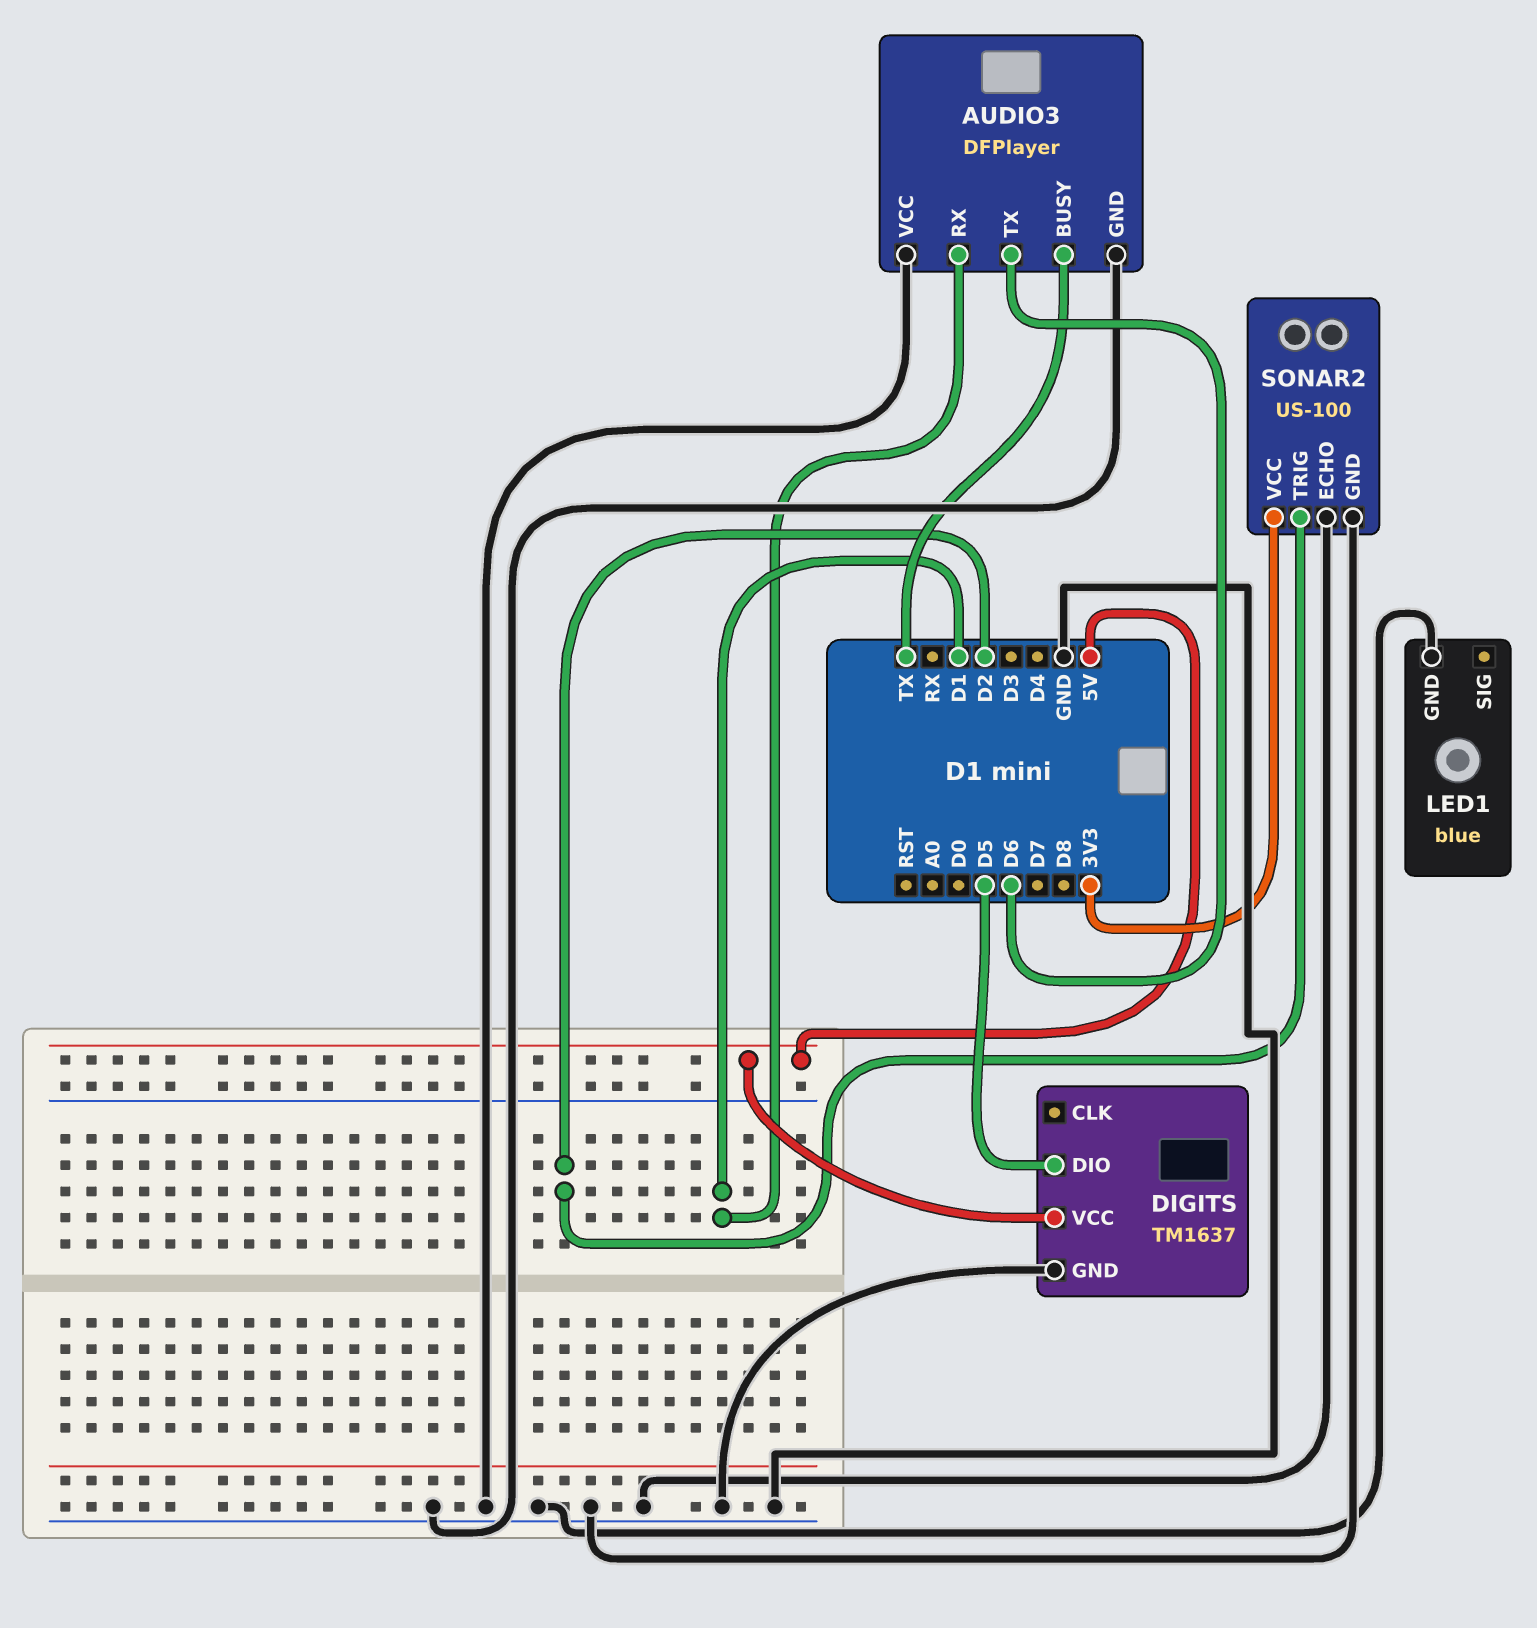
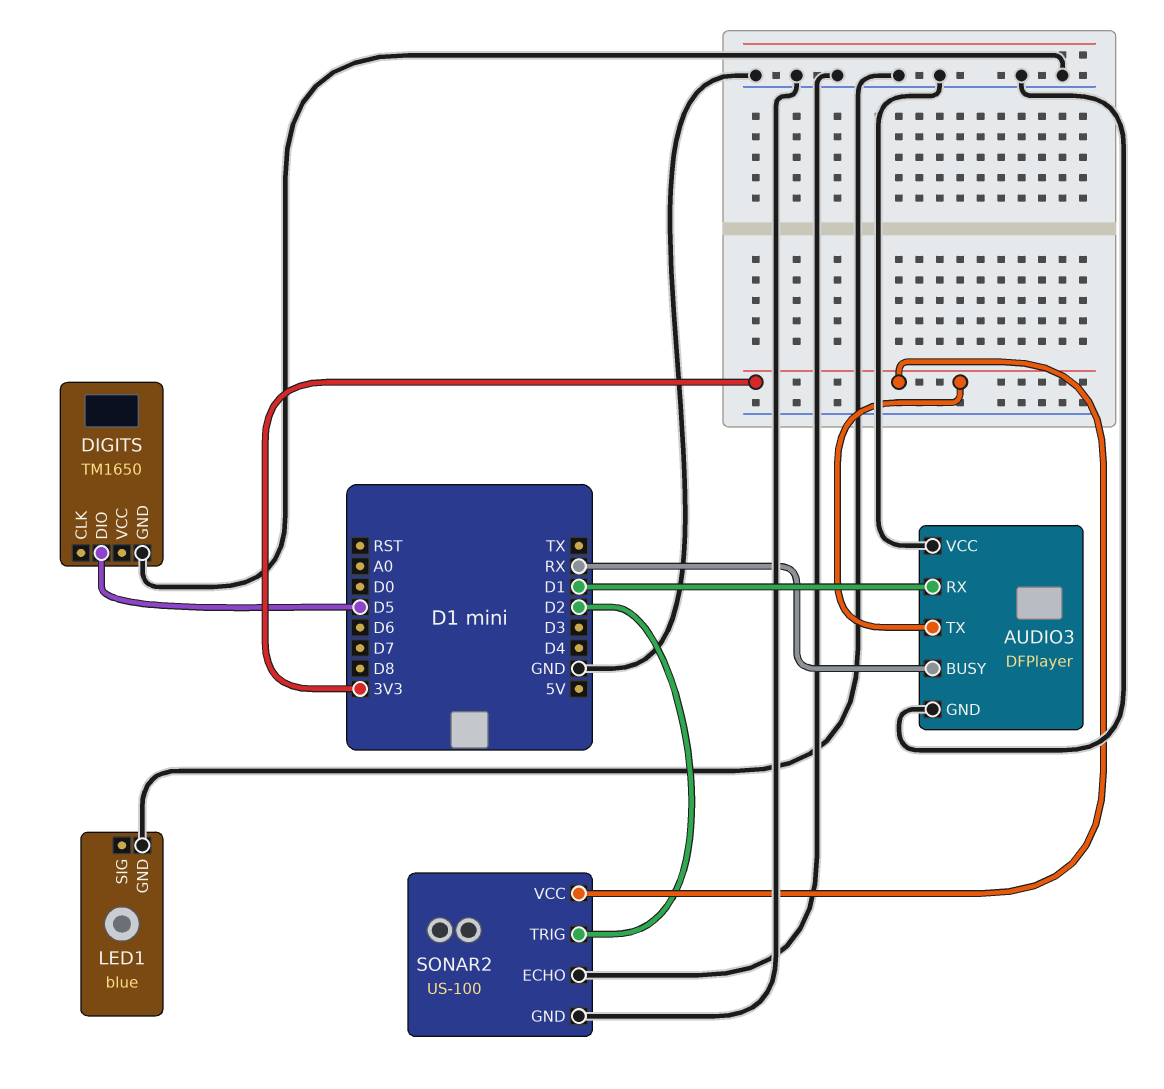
AUDIO3 pin BUSY: TX -> RX
AUDIO3 pin TX: D6 -> 3V3
DIGITS: TM1637 -> TM1650
DIGITS pin VCC: 5V -> none

